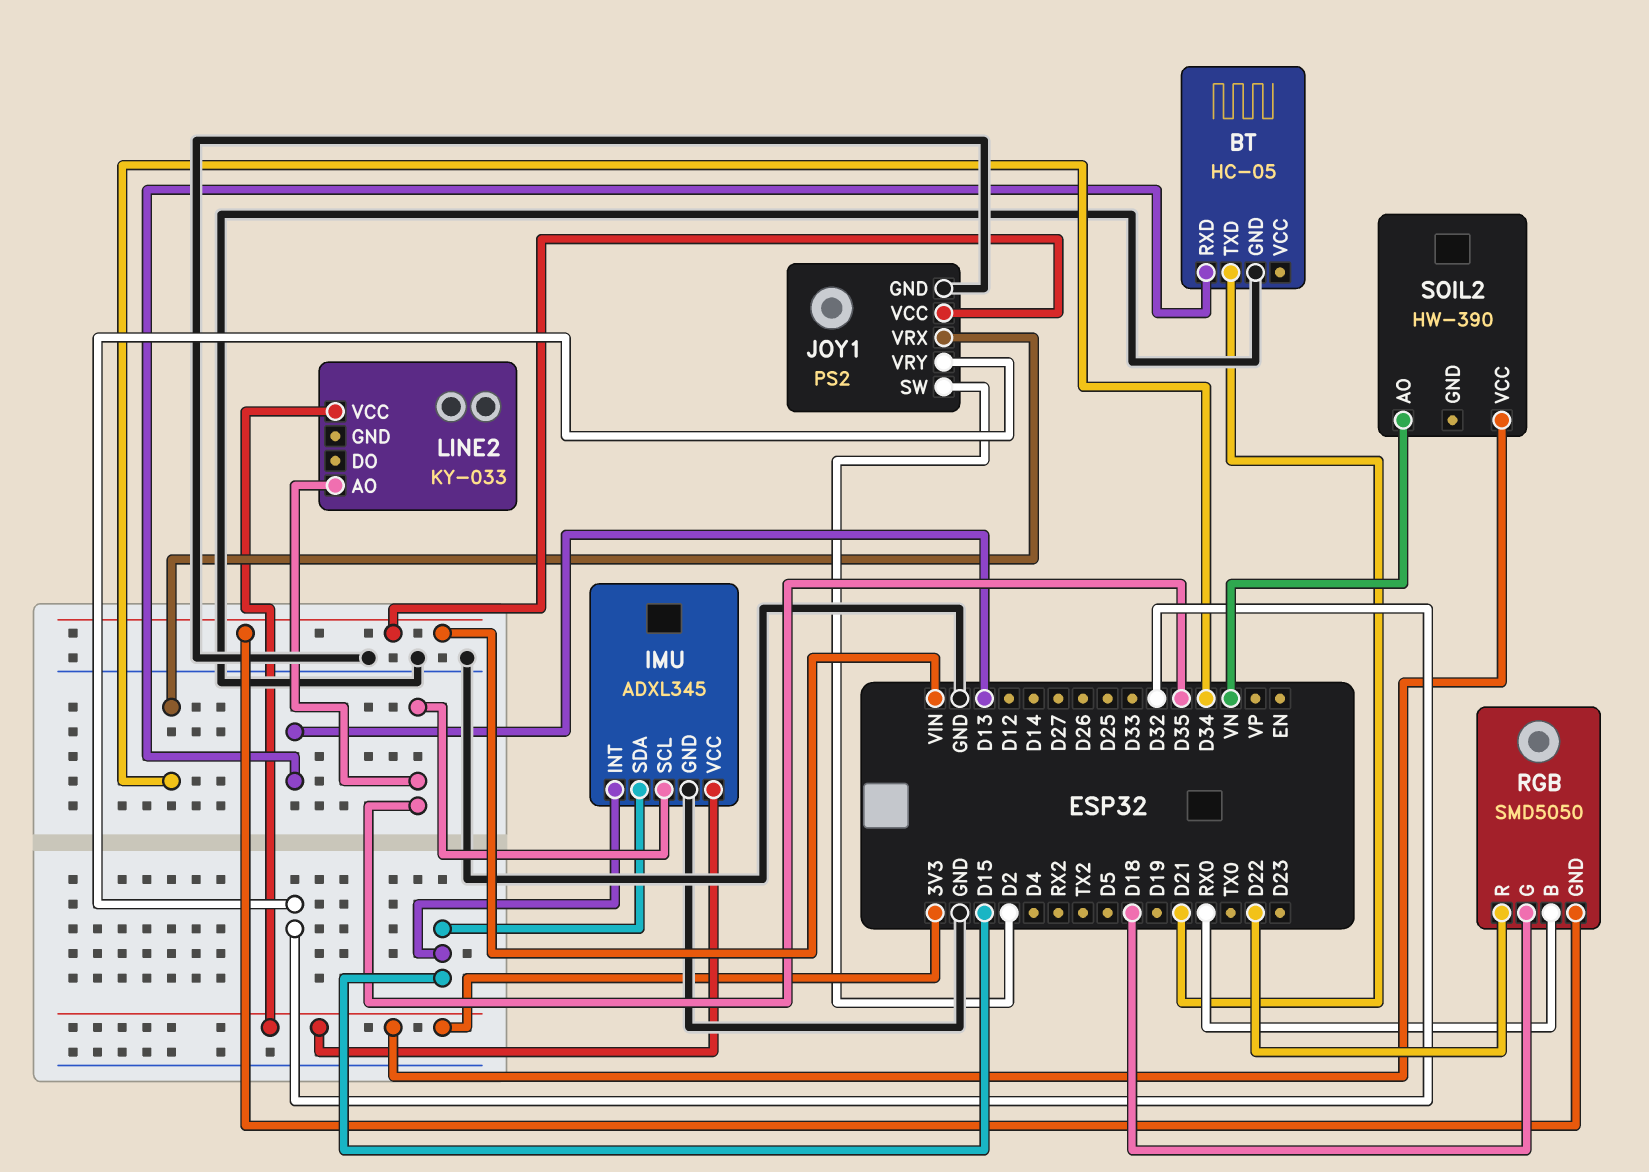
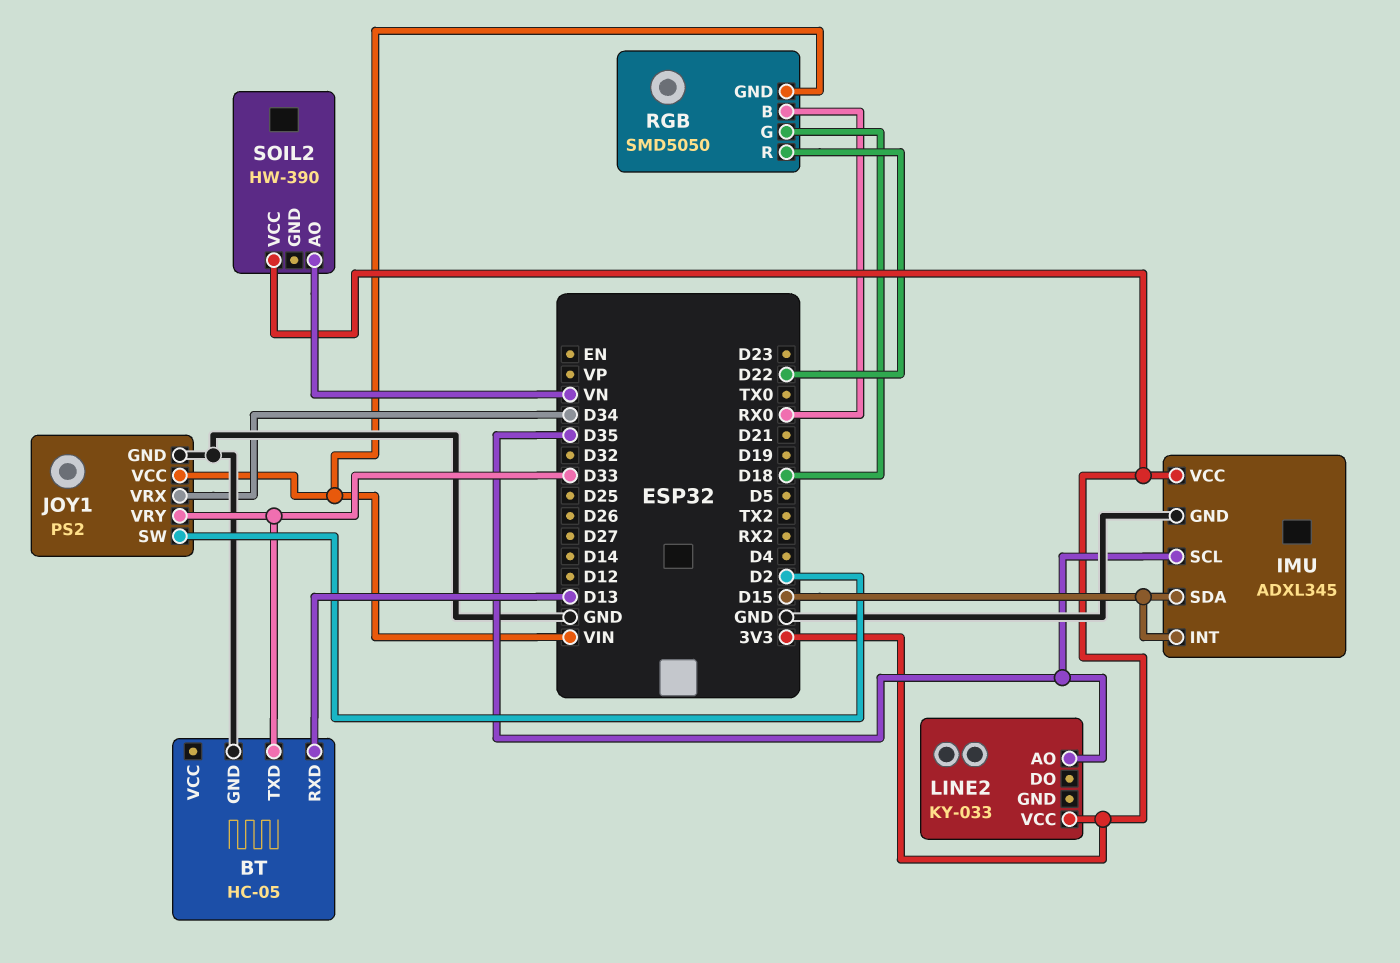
BT pin TXD: D21 -> D33
JOY1 pin VRY: D32 -> D33

